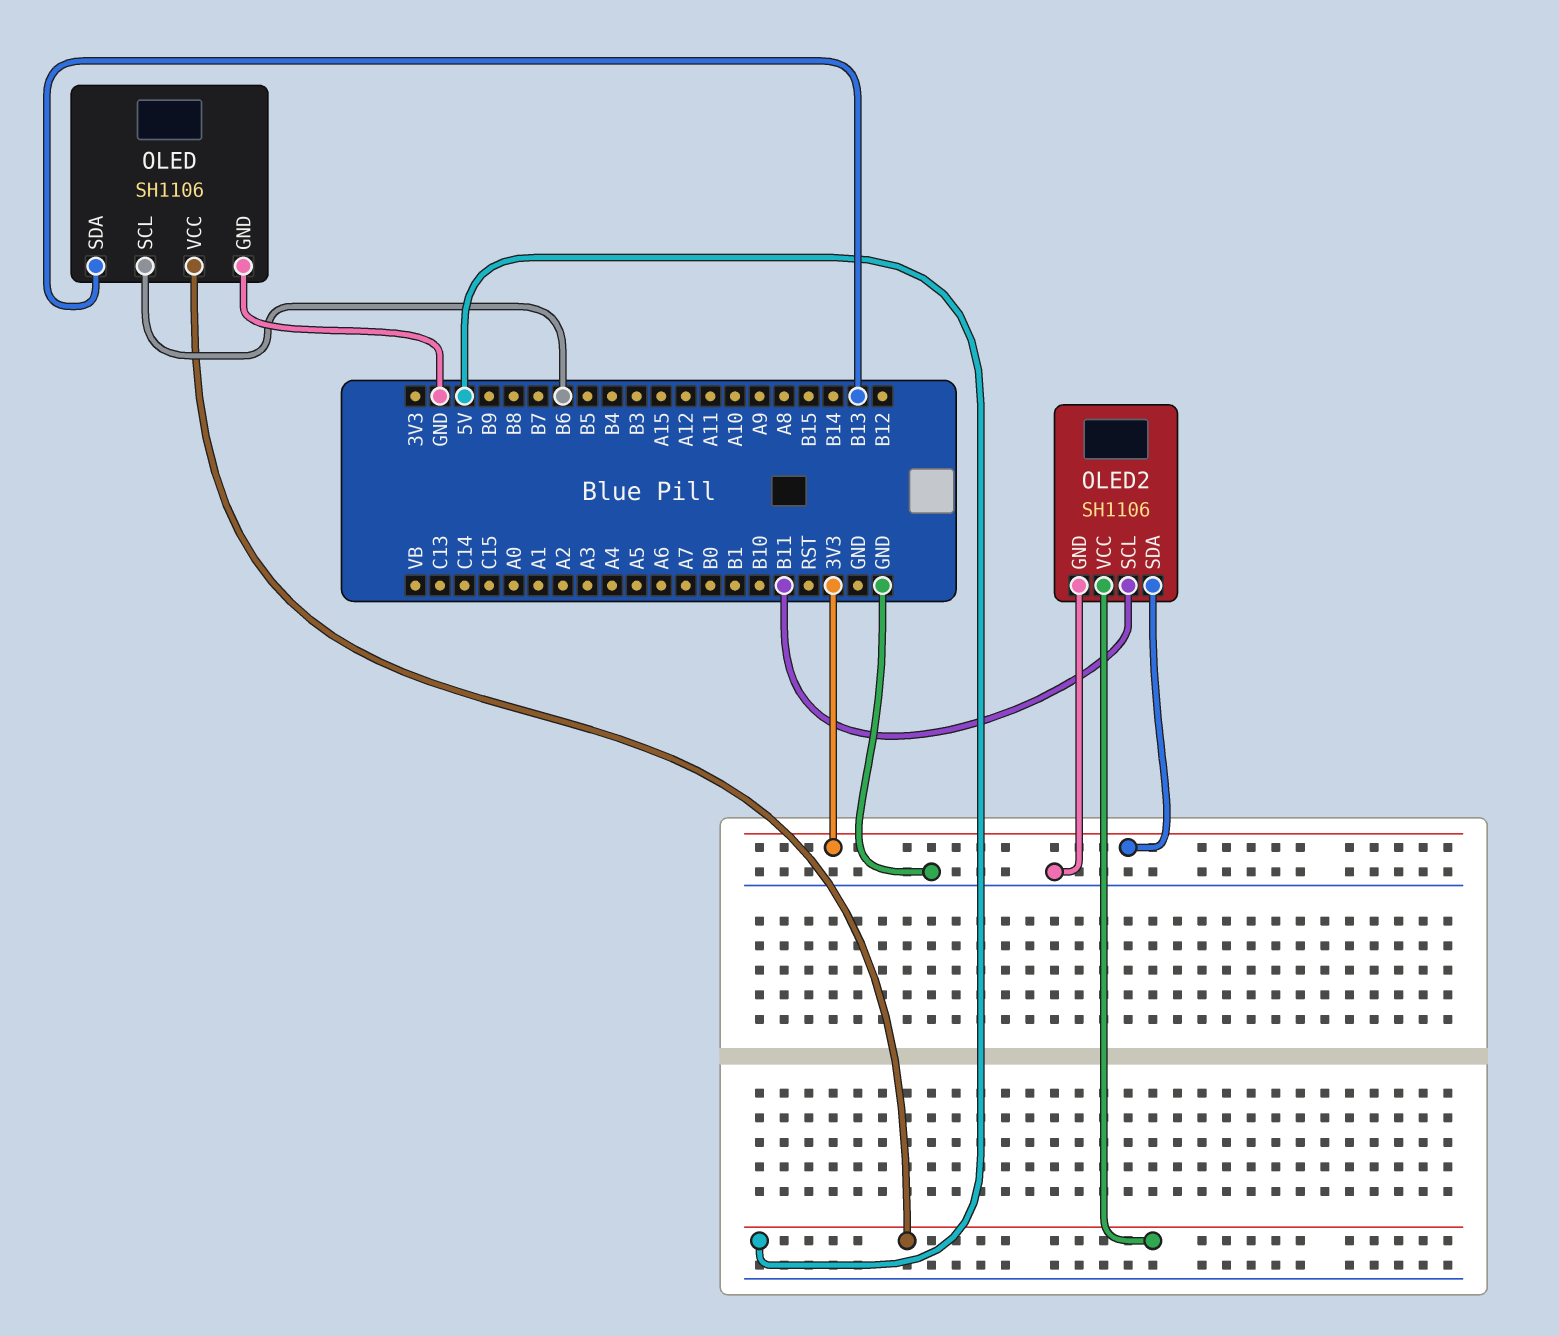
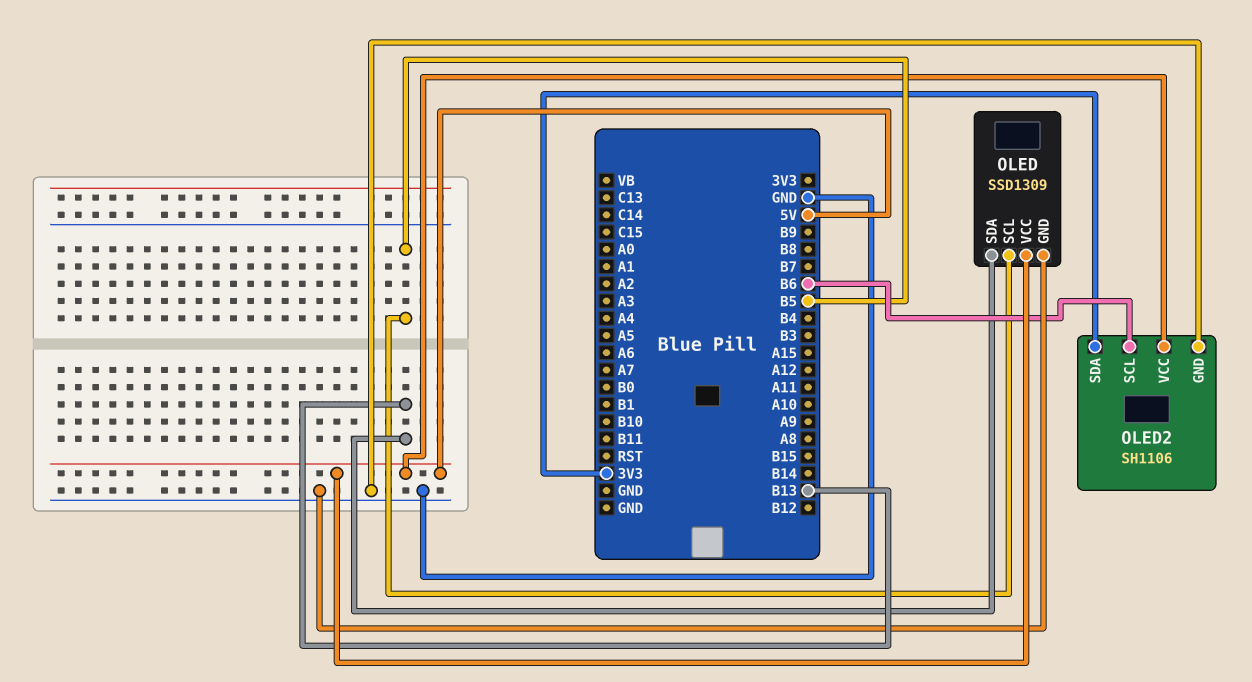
OLED: SH1106 -> SSD1309
OLED pin SCL: B6 -> B5
OLED2 pin SCL: B11 -> B6

